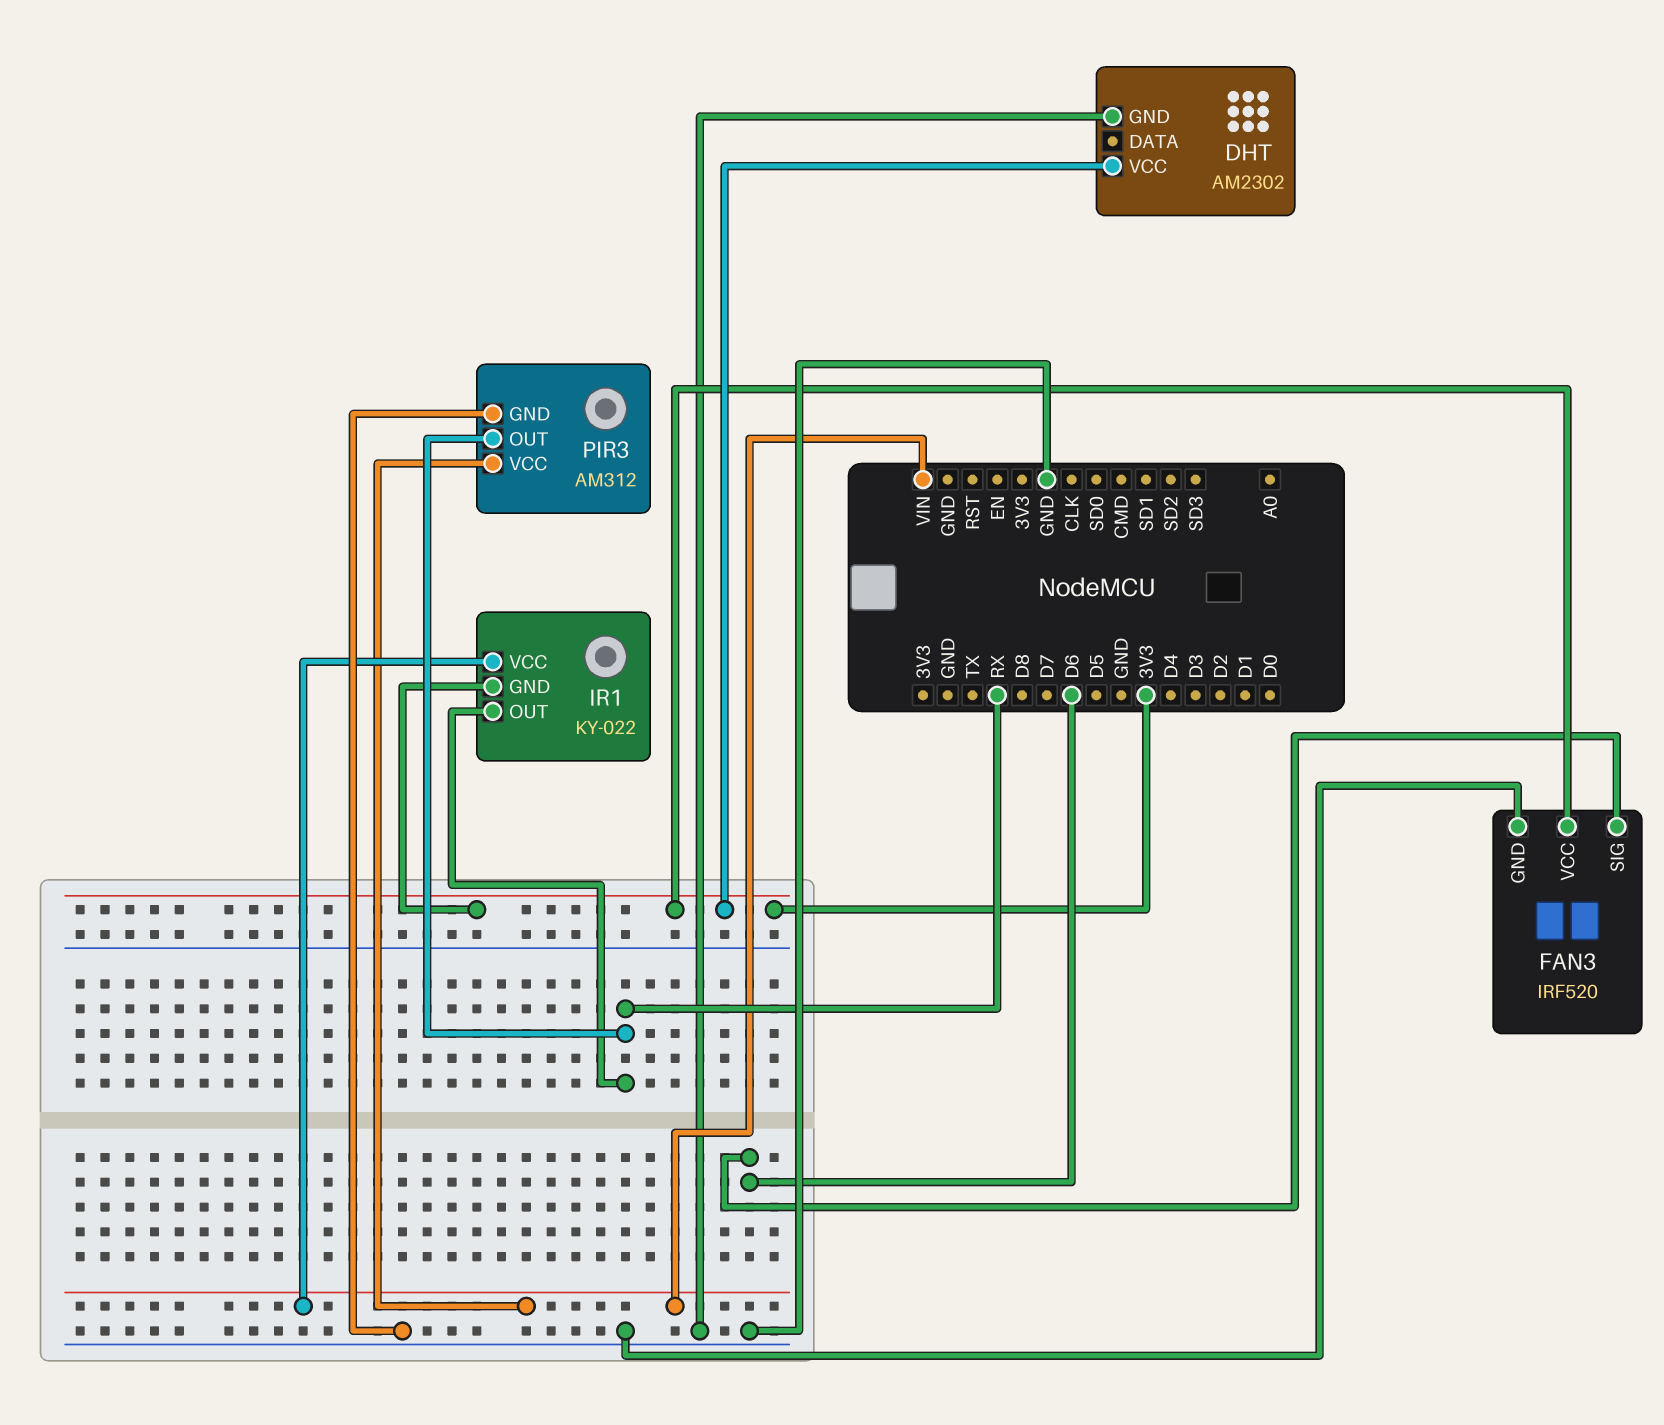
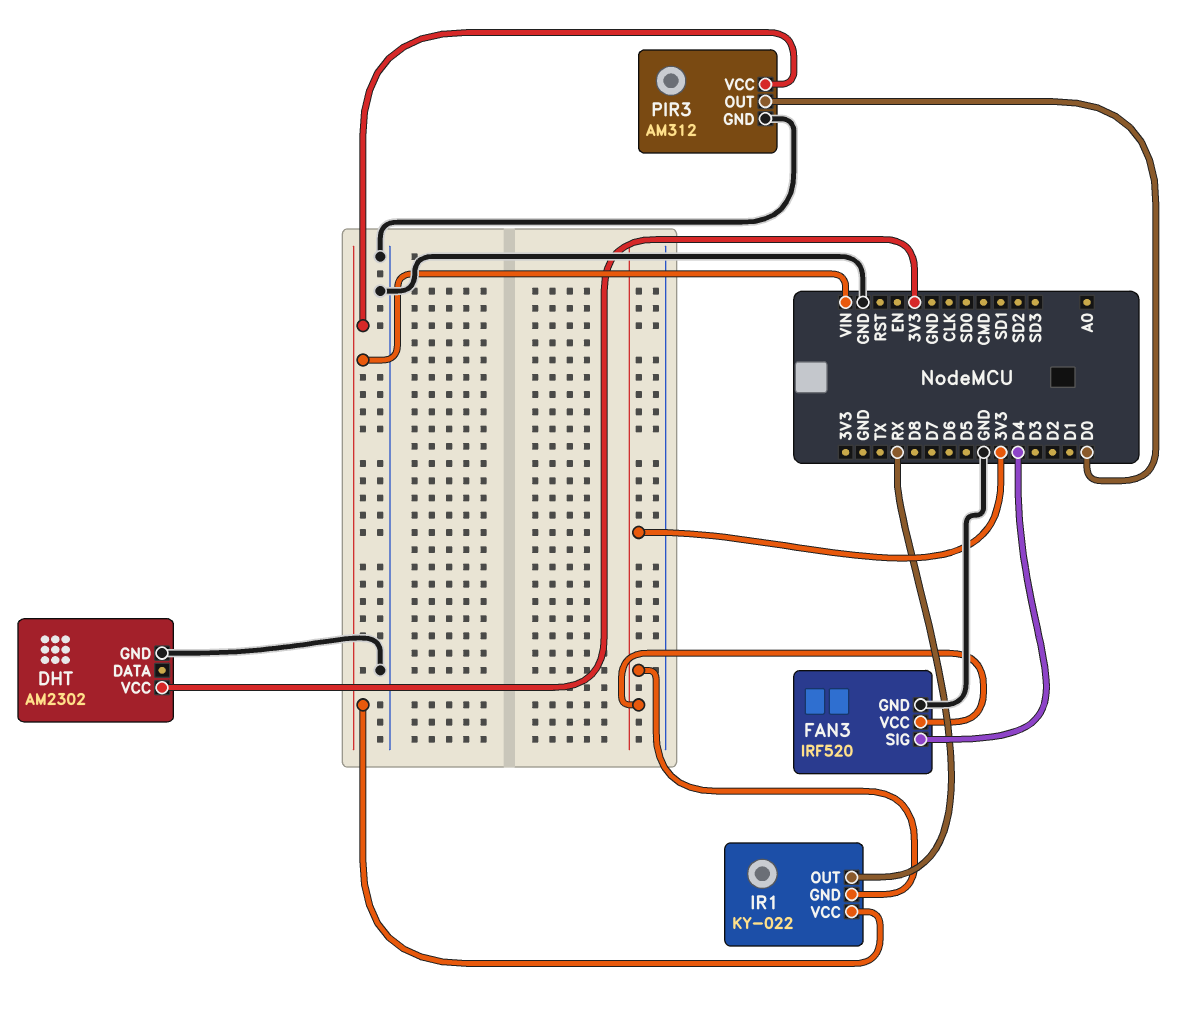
FAN3 pin SIG: D6 -> D4
PIR3 pin OUT: RX -> D0

